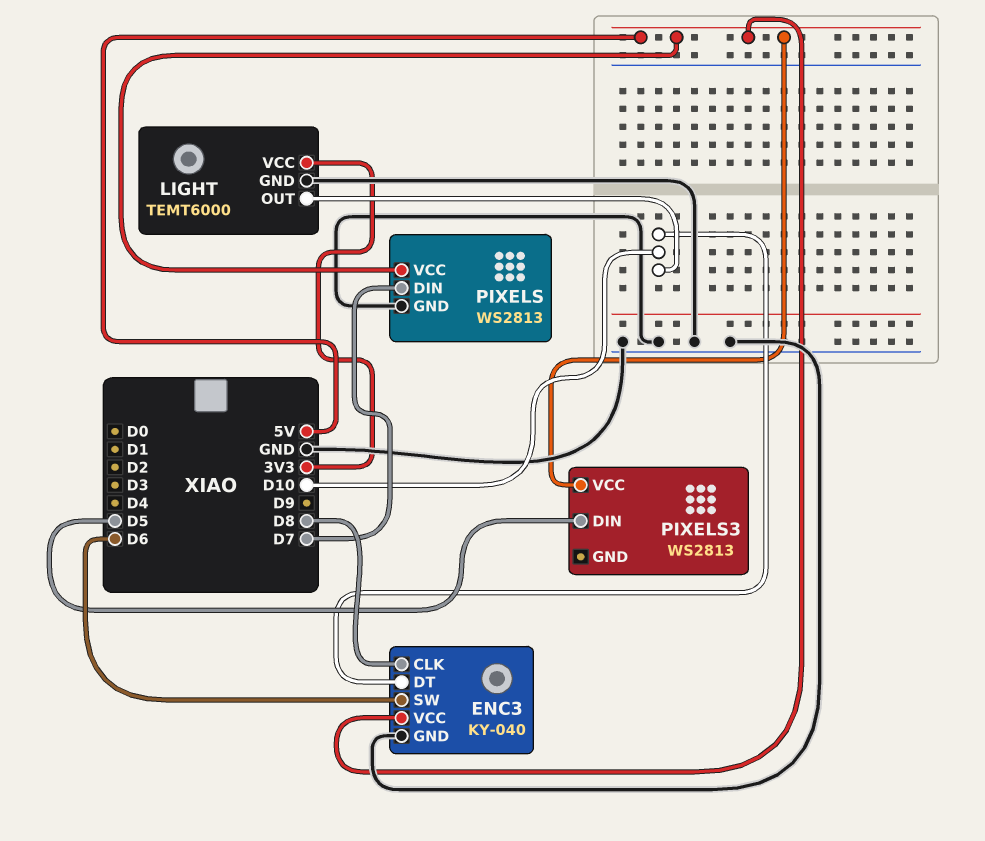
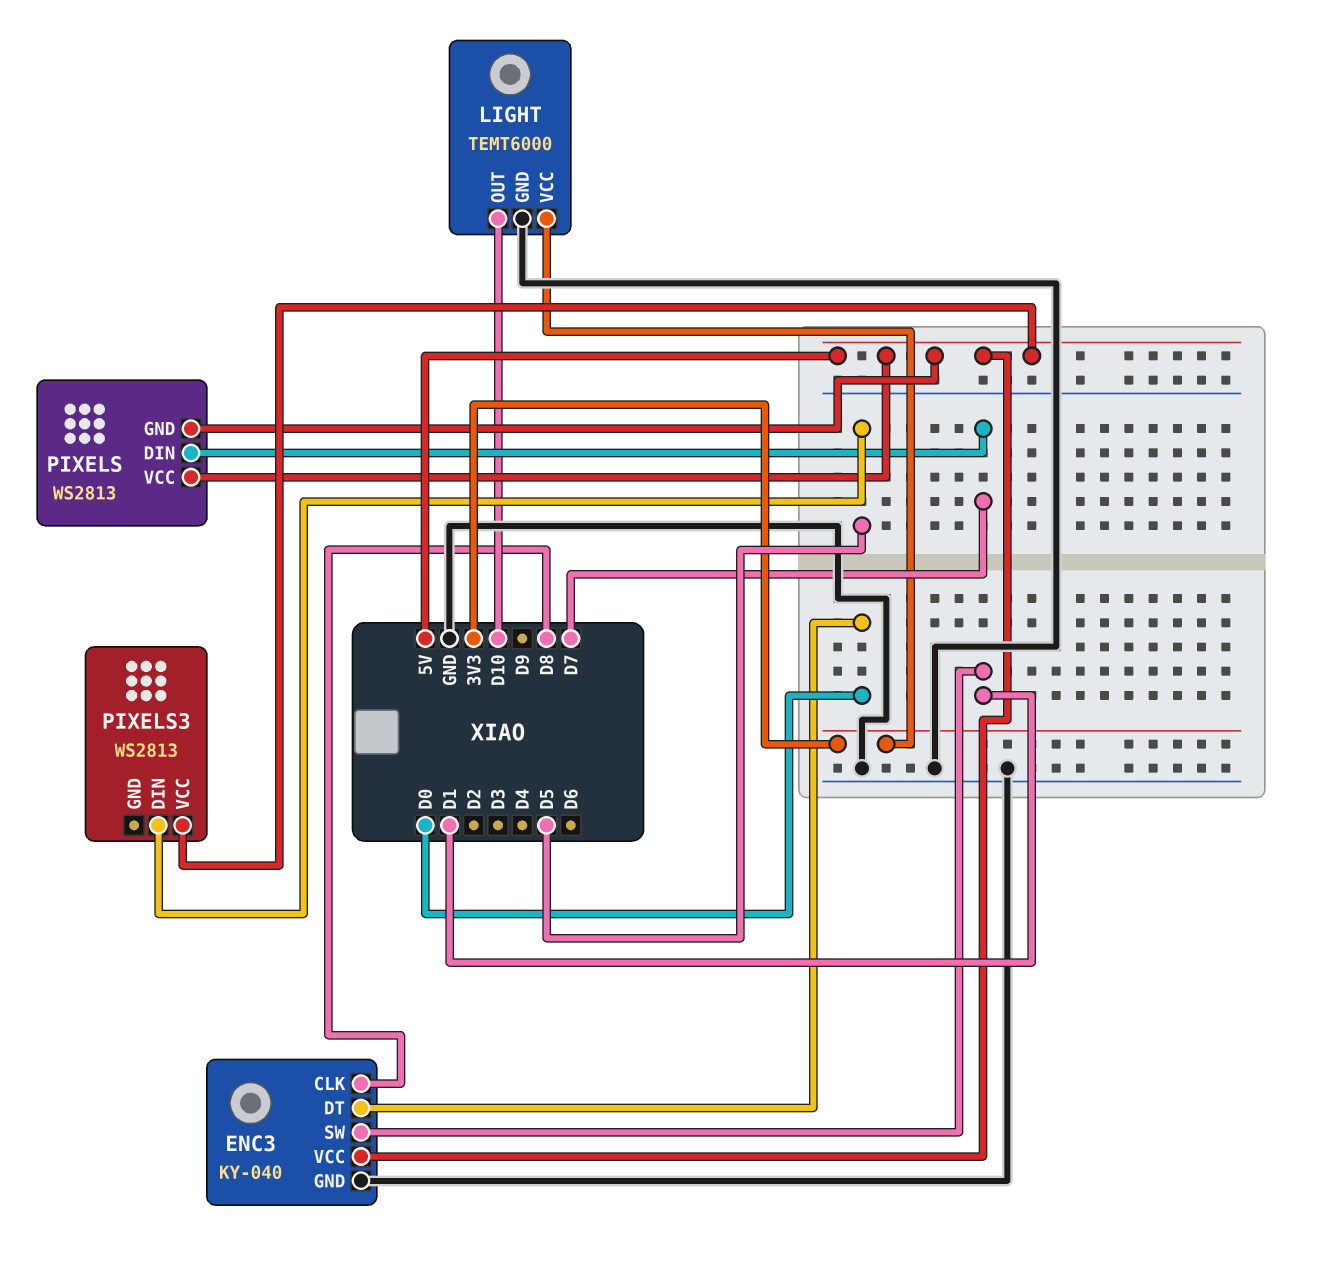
ENC3 pin DT: D10 -> D0
ENC3 pin SW: D6 -> D1
PIXELS pin GND: GND -> 5V

